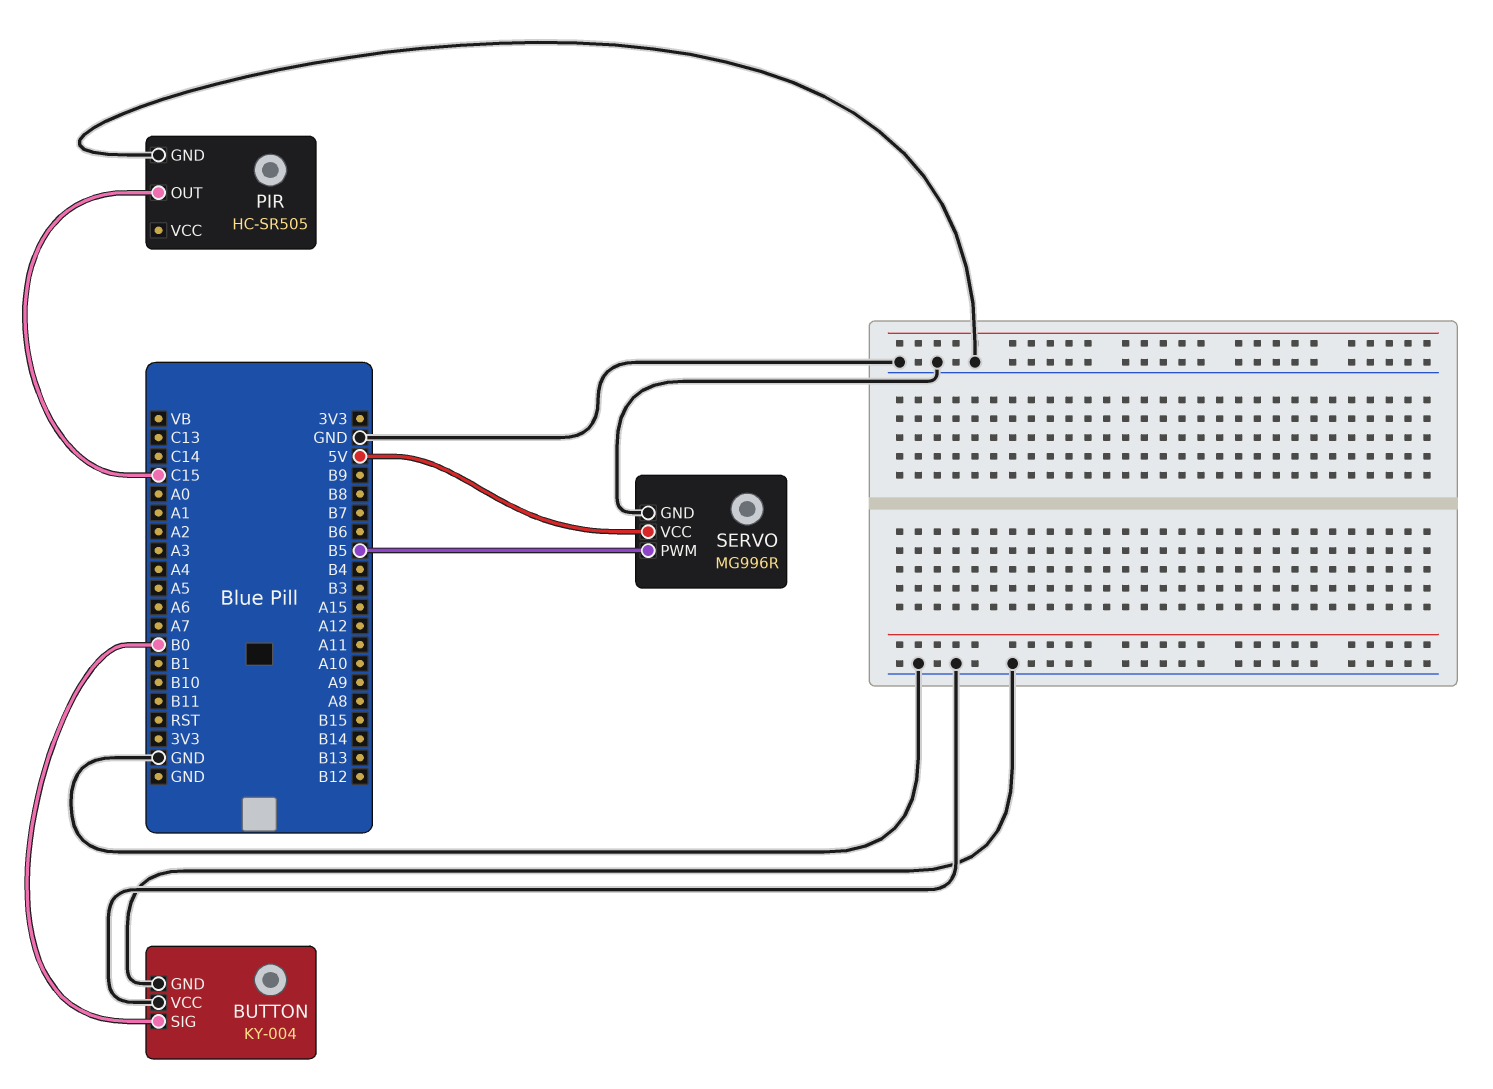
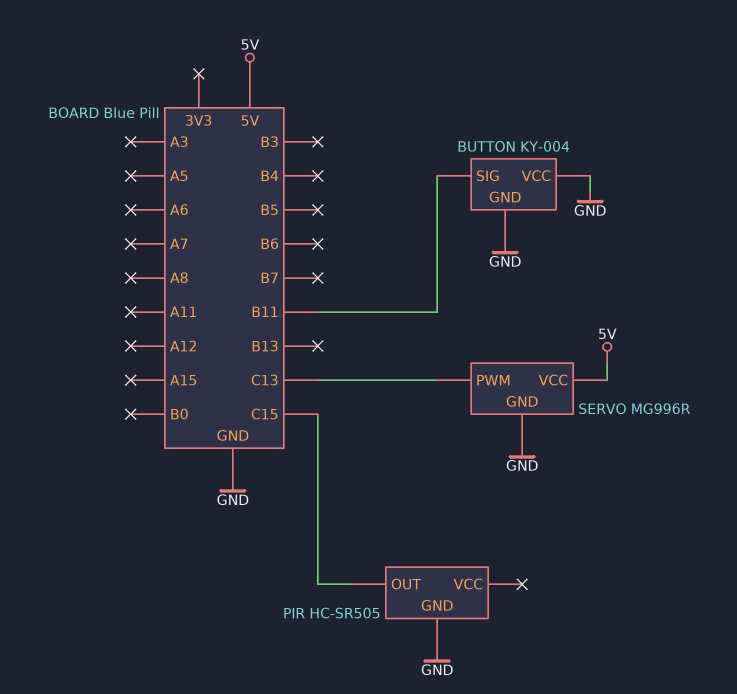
BUTTON pin SIG: B0 -> B11
SERVO pin PWM: B5 -> C13

